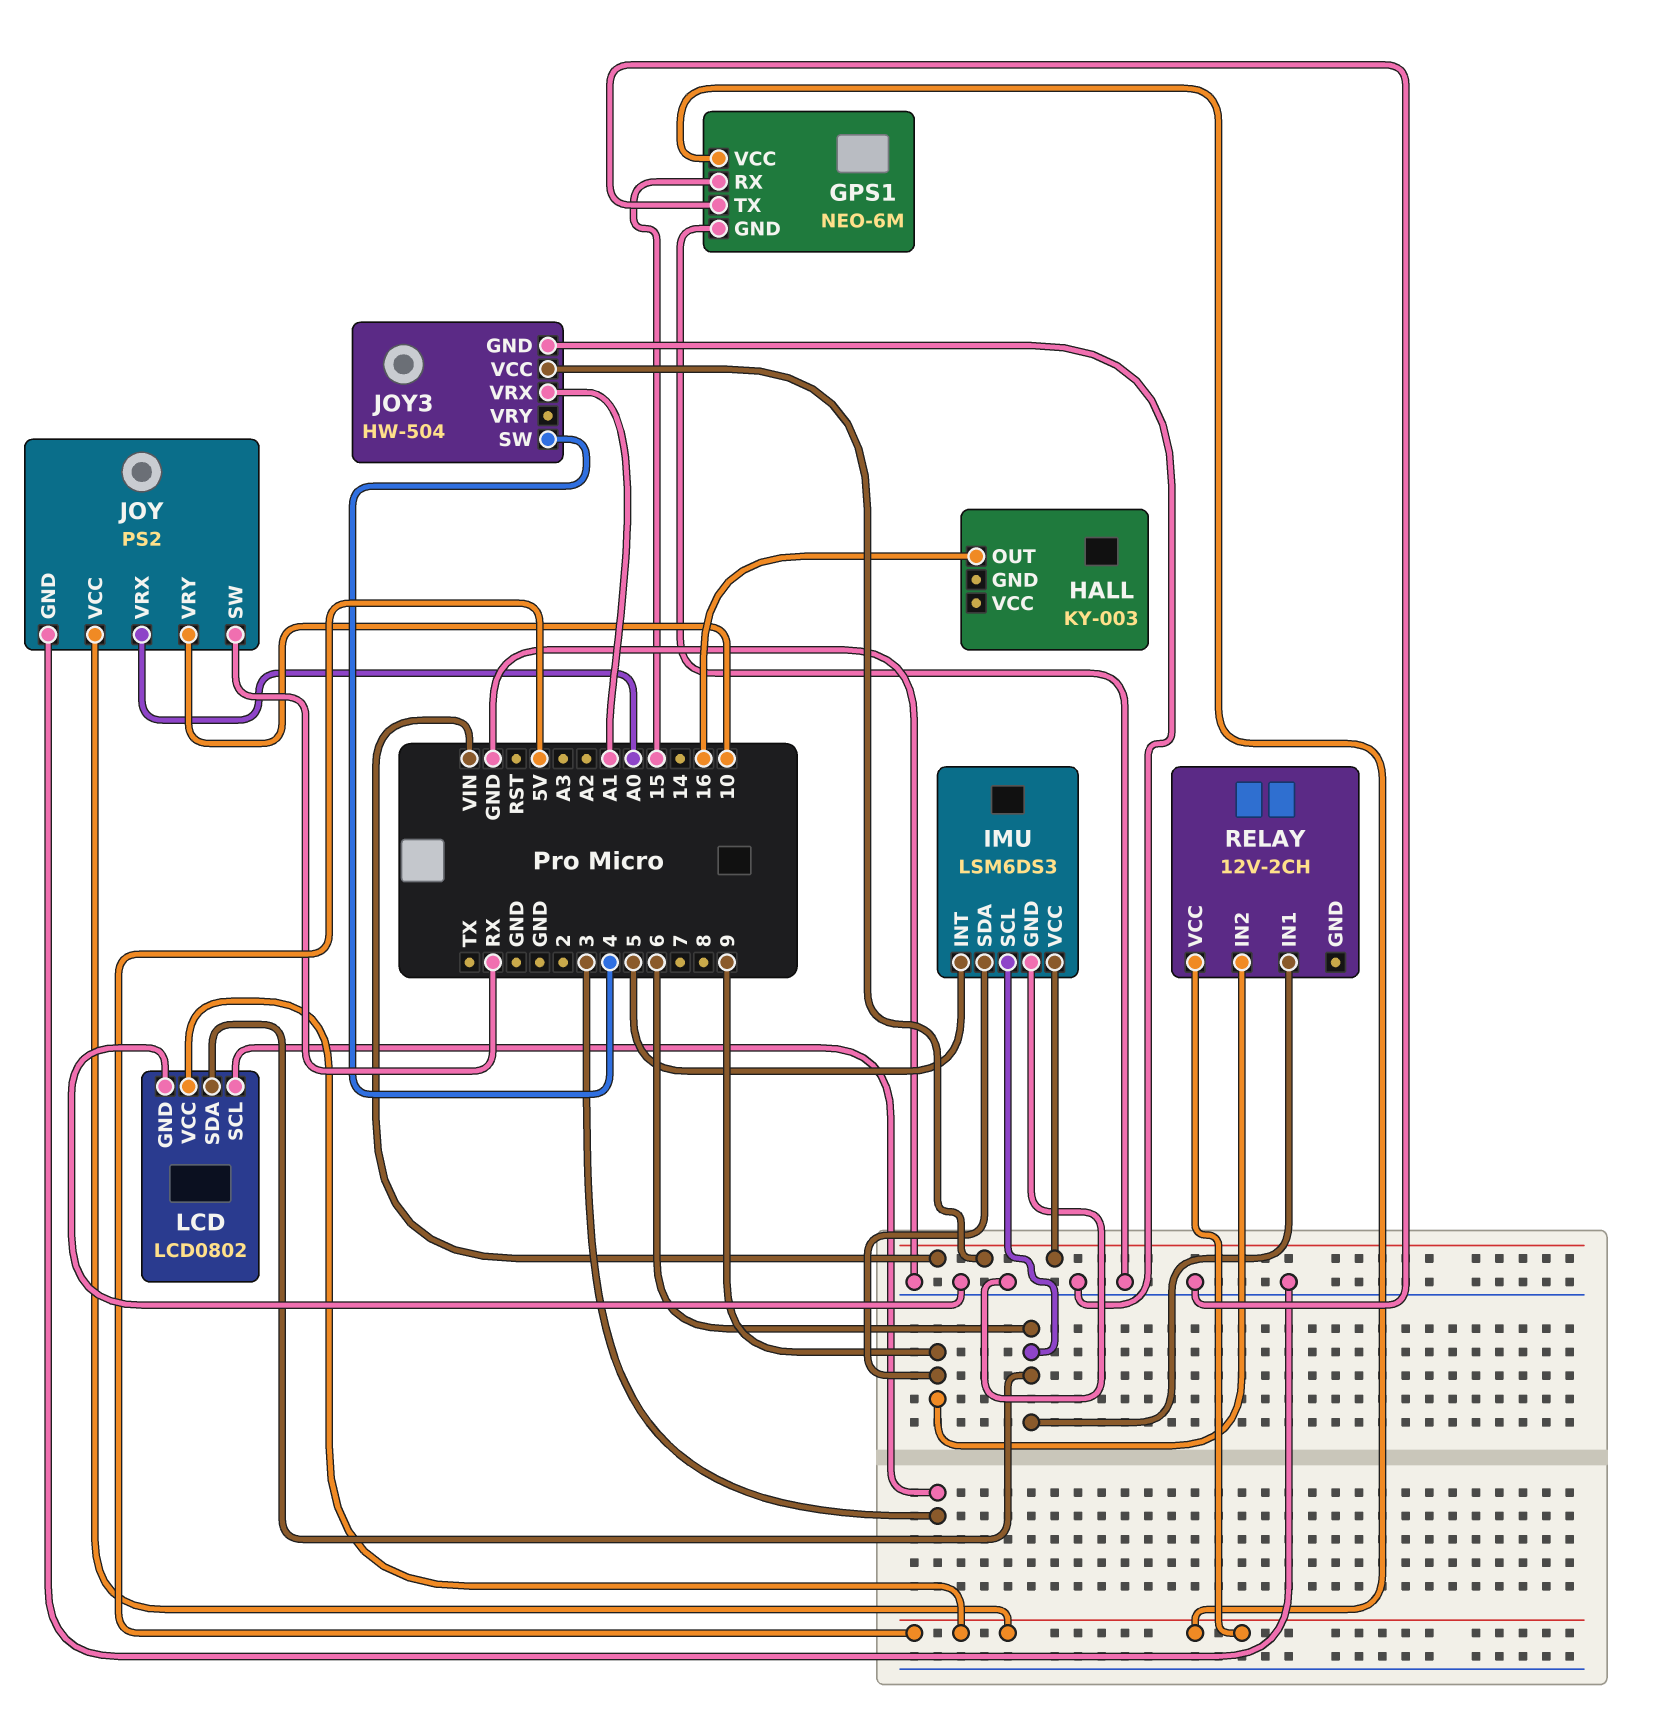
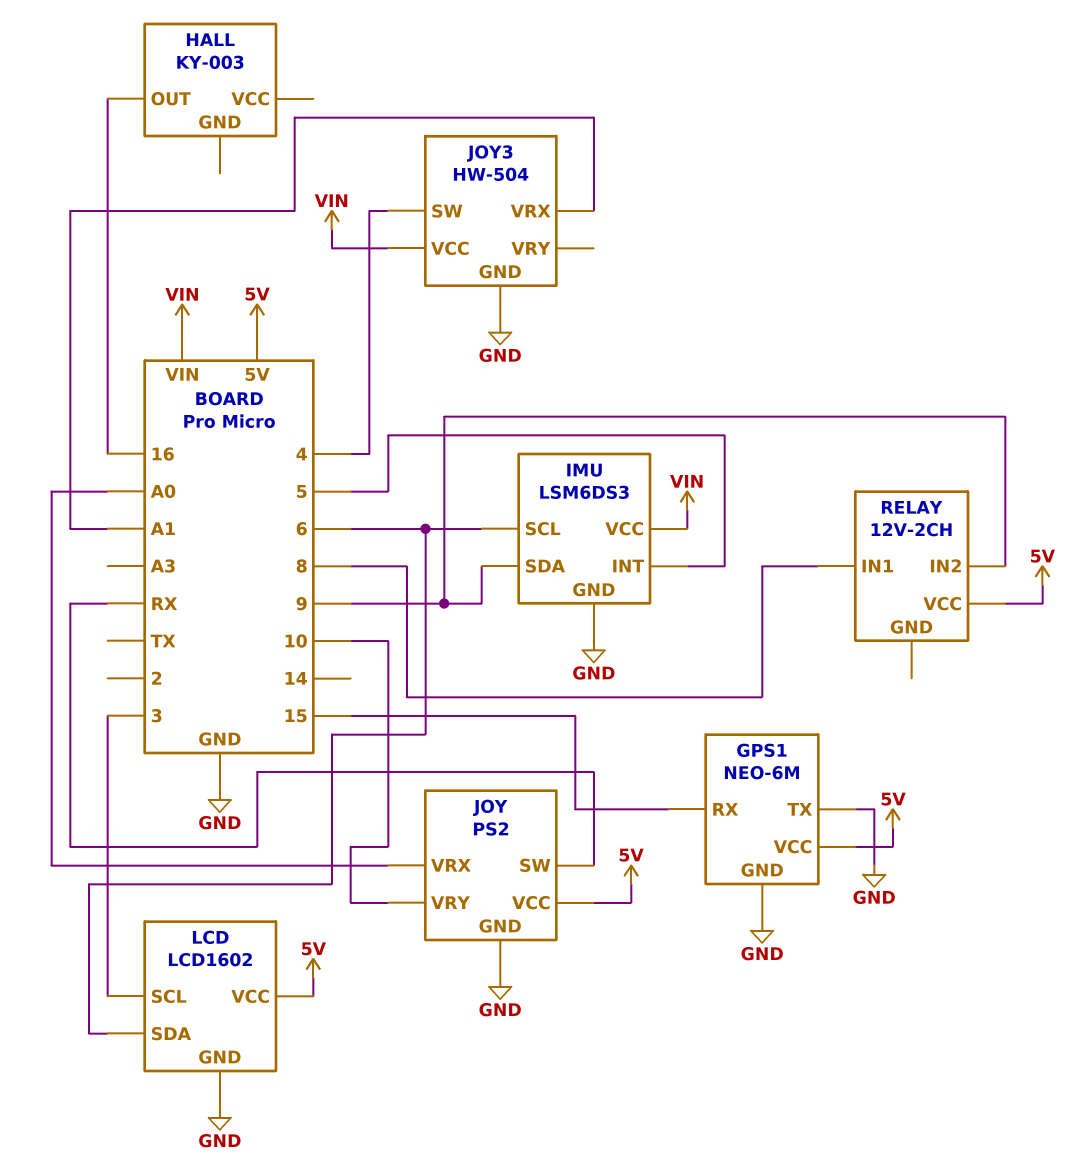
LCD: LCD0802 -> LCD1602
RELAY pin IN1: 6 -> 8

